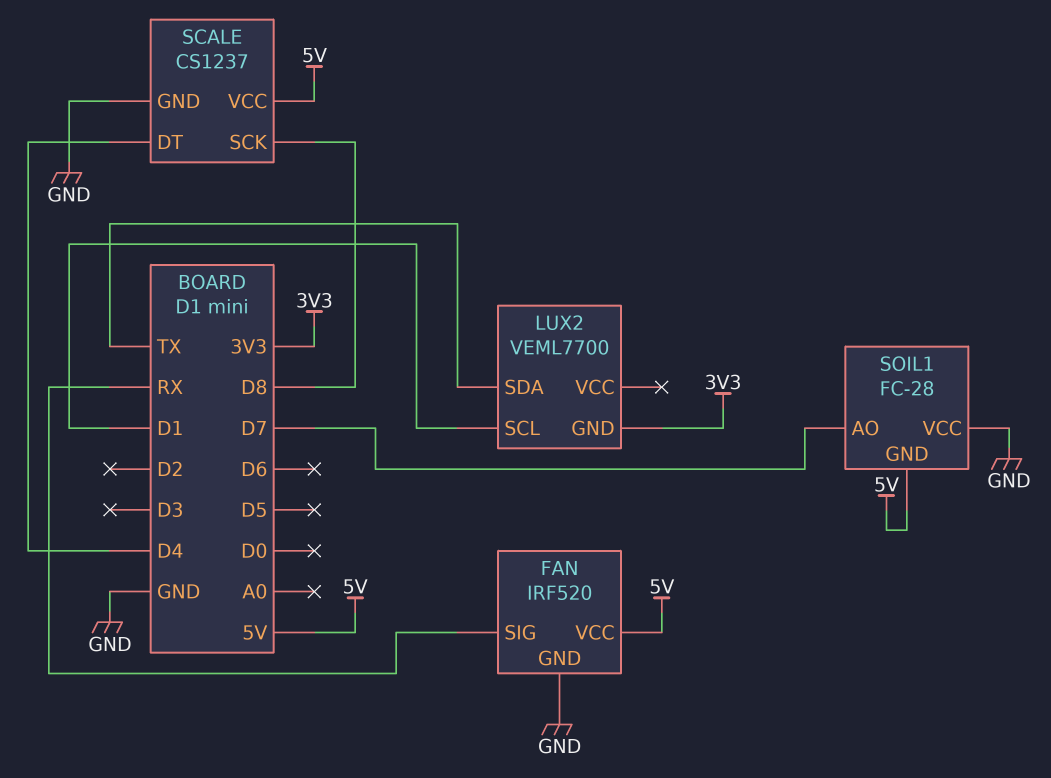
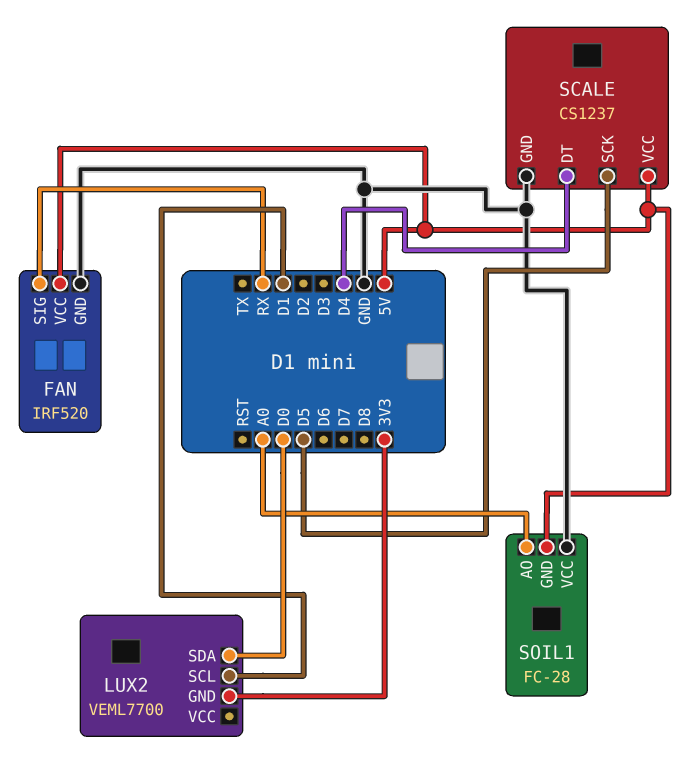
LUX2 pin SDA: TX -> D0
SCALE pin SCK: D8 -> D5
SOIL1 pin AO: D7 -> A0

